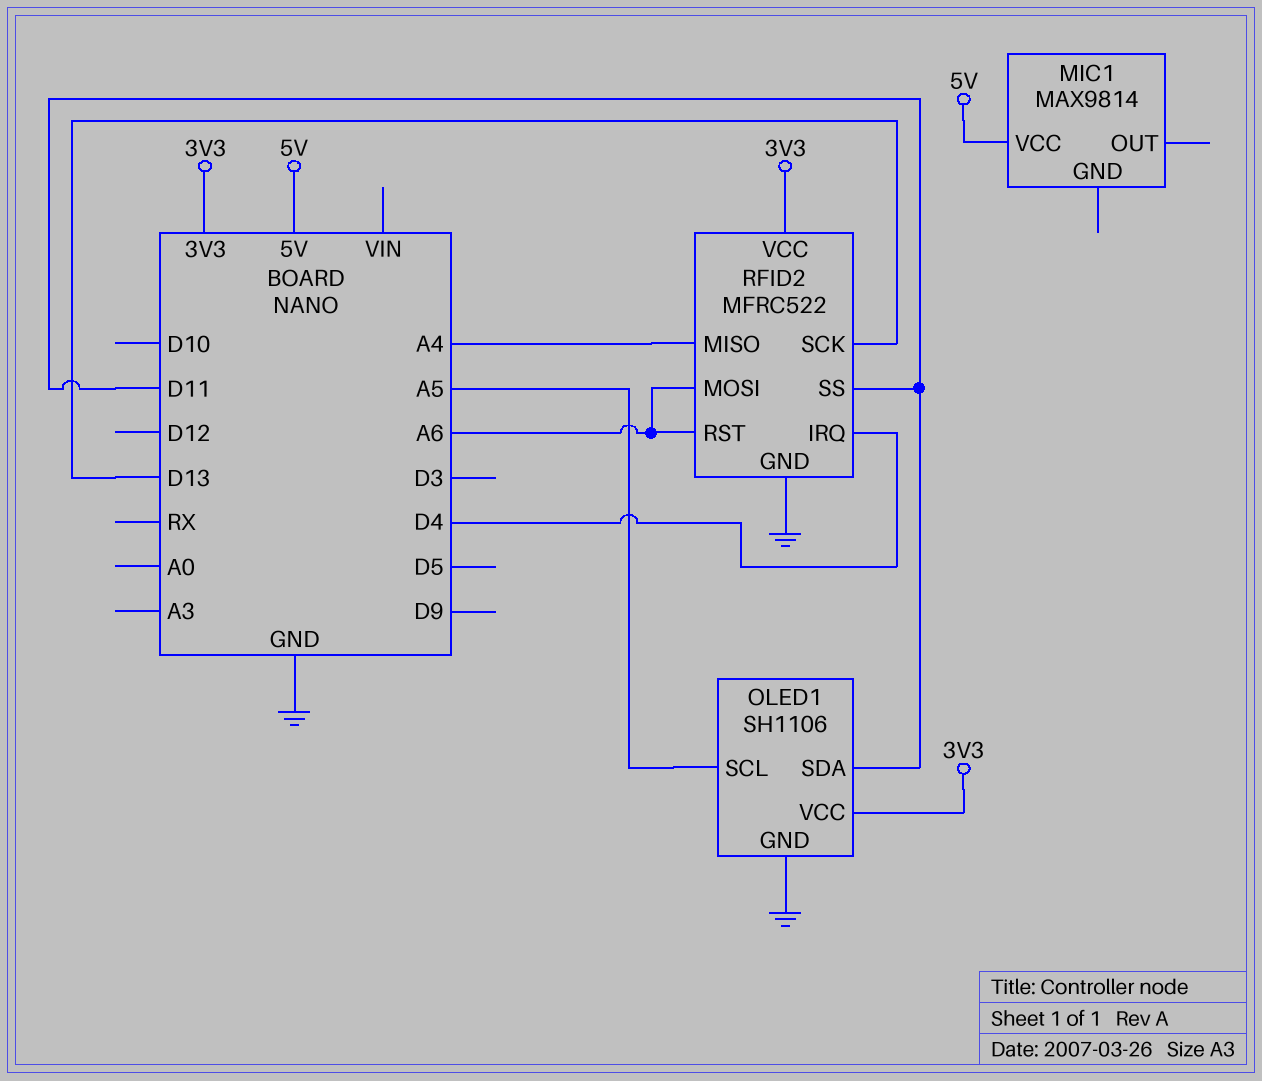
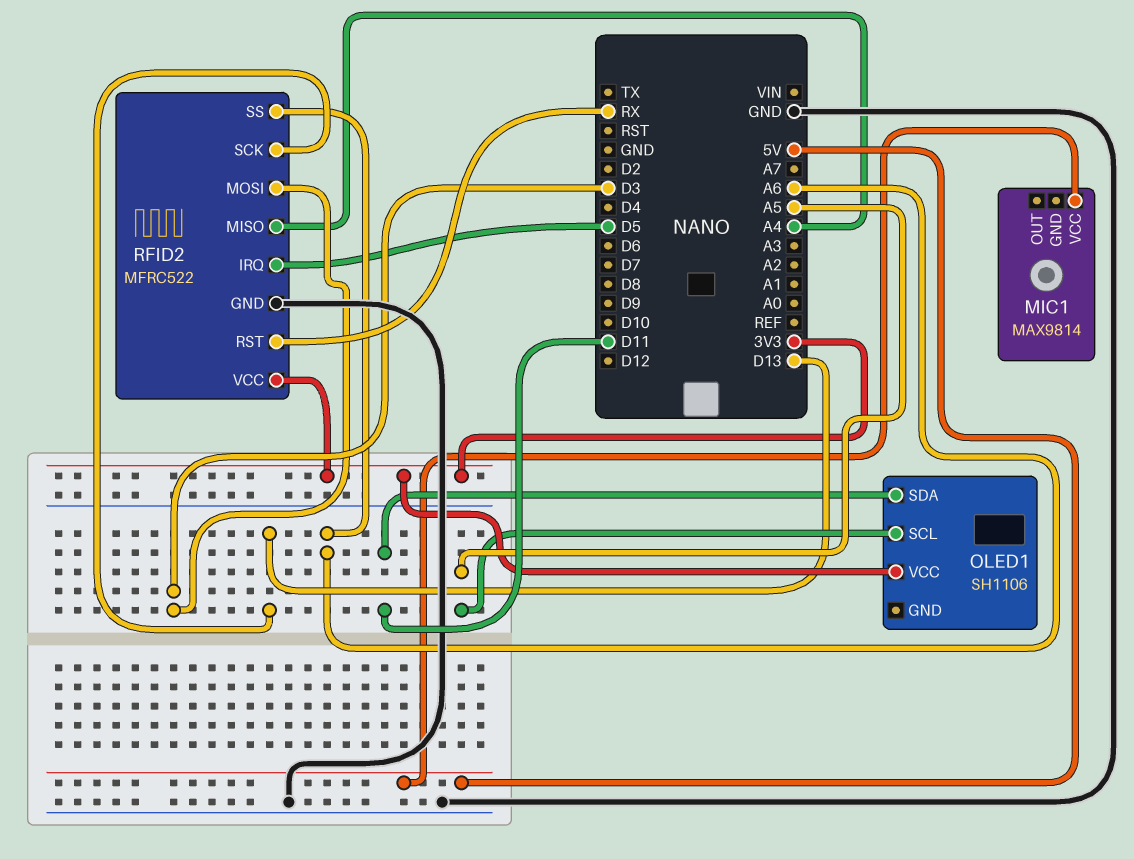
OLED1 pin GND: GND -> none
RFID2 pin IRQ: D4 -> D5
RFID2 pin MOSI: A6 -> D3
RFID2 pin RST: A6 -> RX
RFID2 pin SS: D11 -> A6

